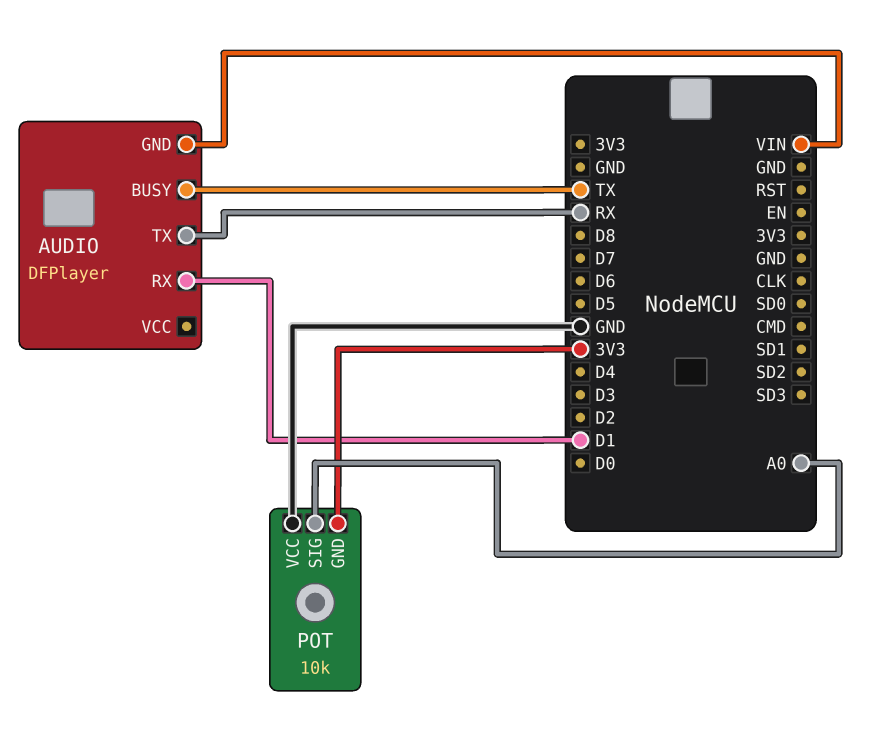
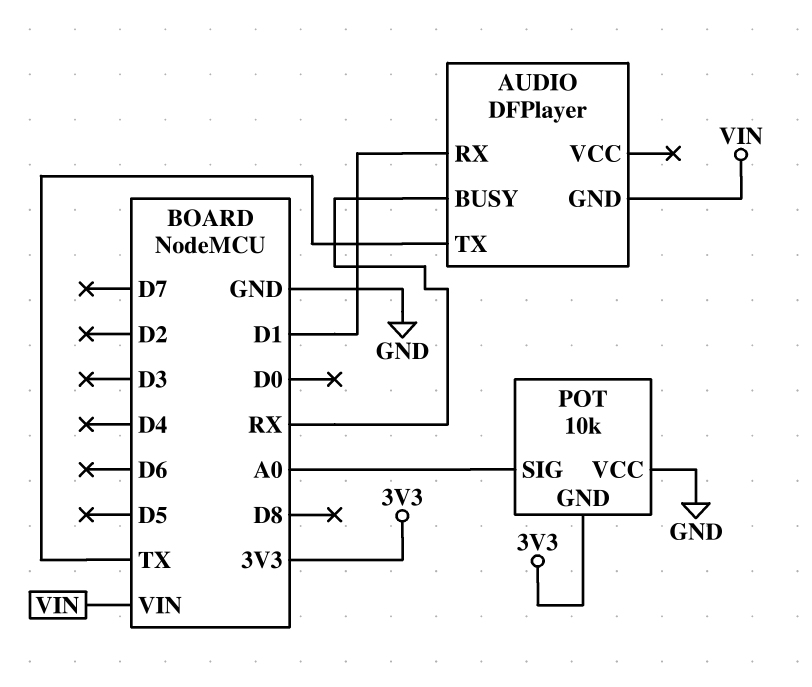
AUDIO pin BUSY: TX -> RX
AUDIO pin TX: RX -> TX

